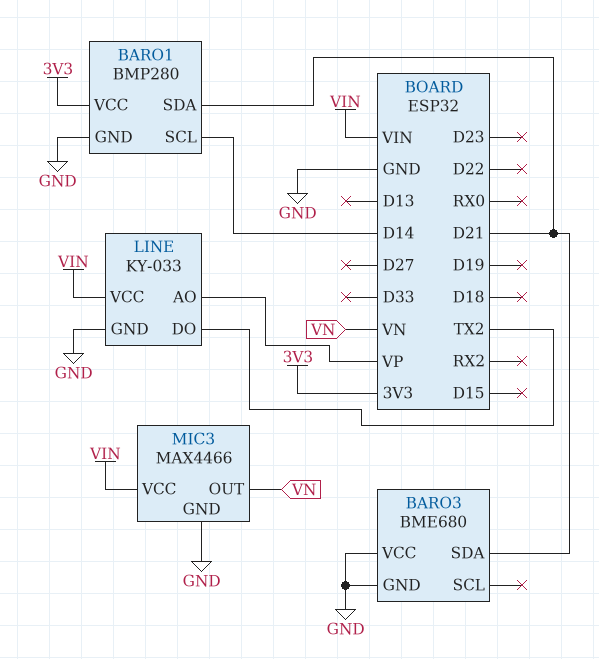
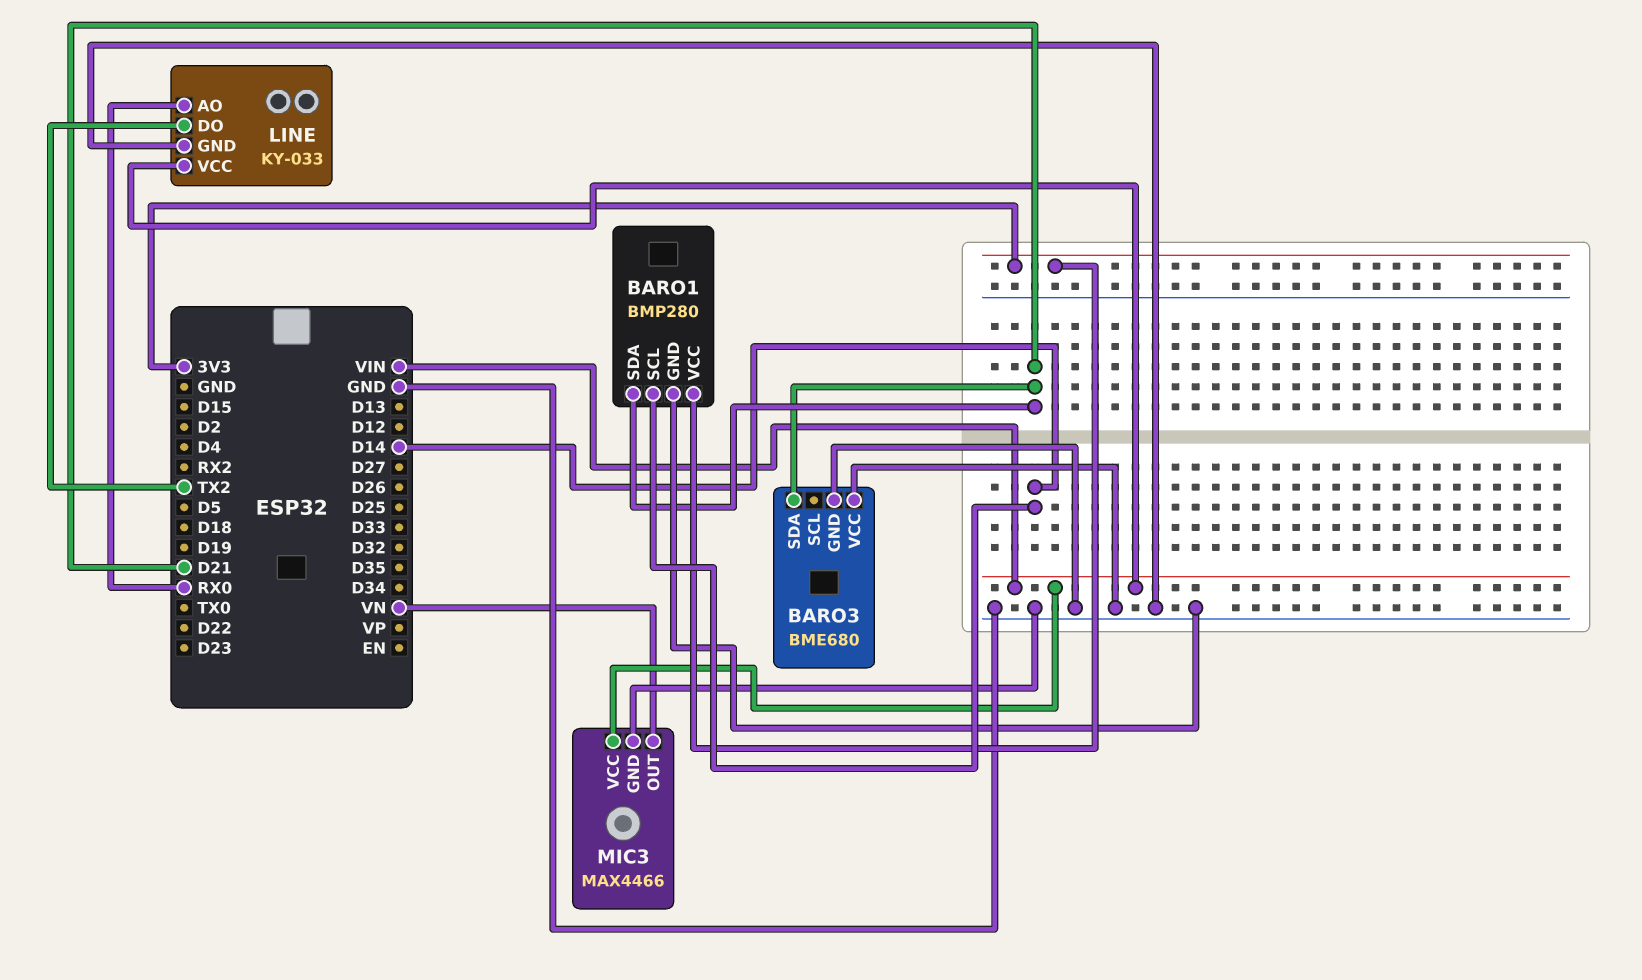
LINE pin AO: VP -> RX0

